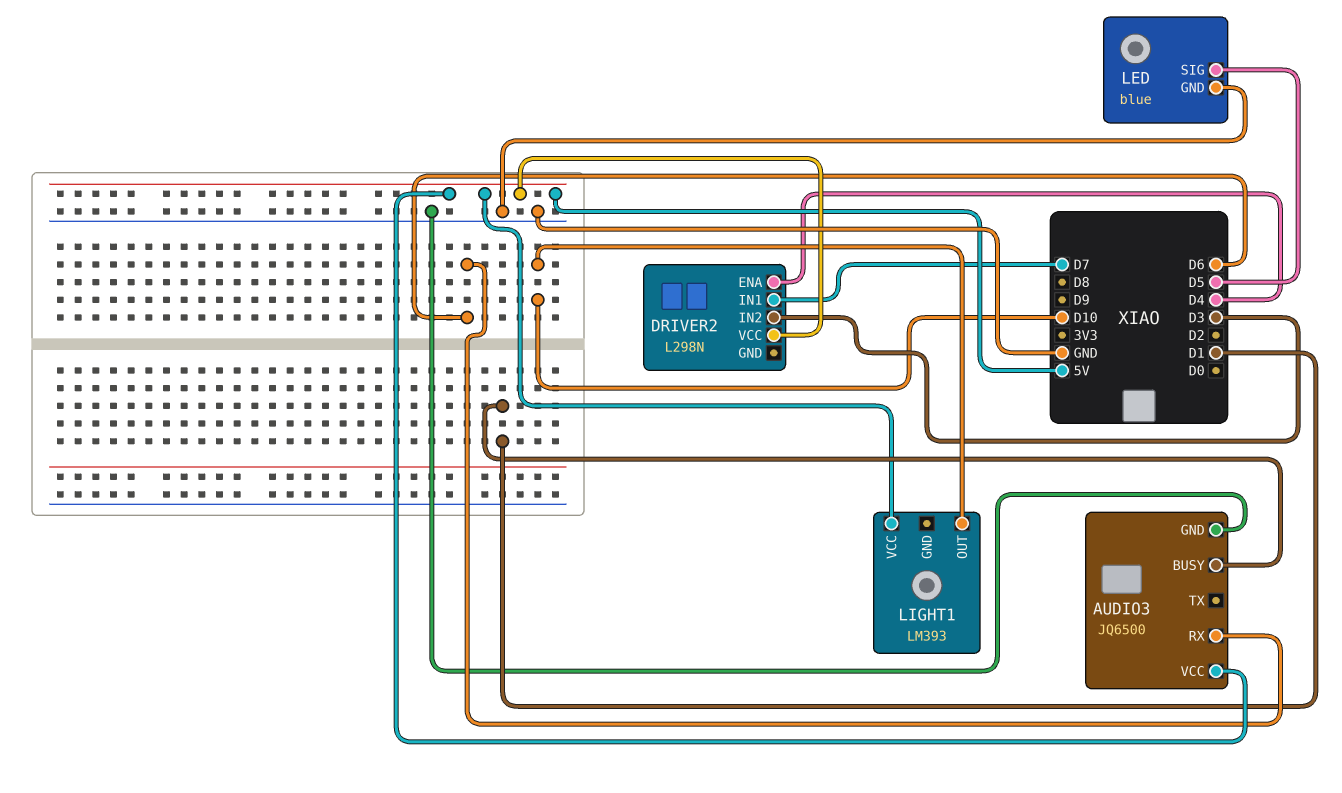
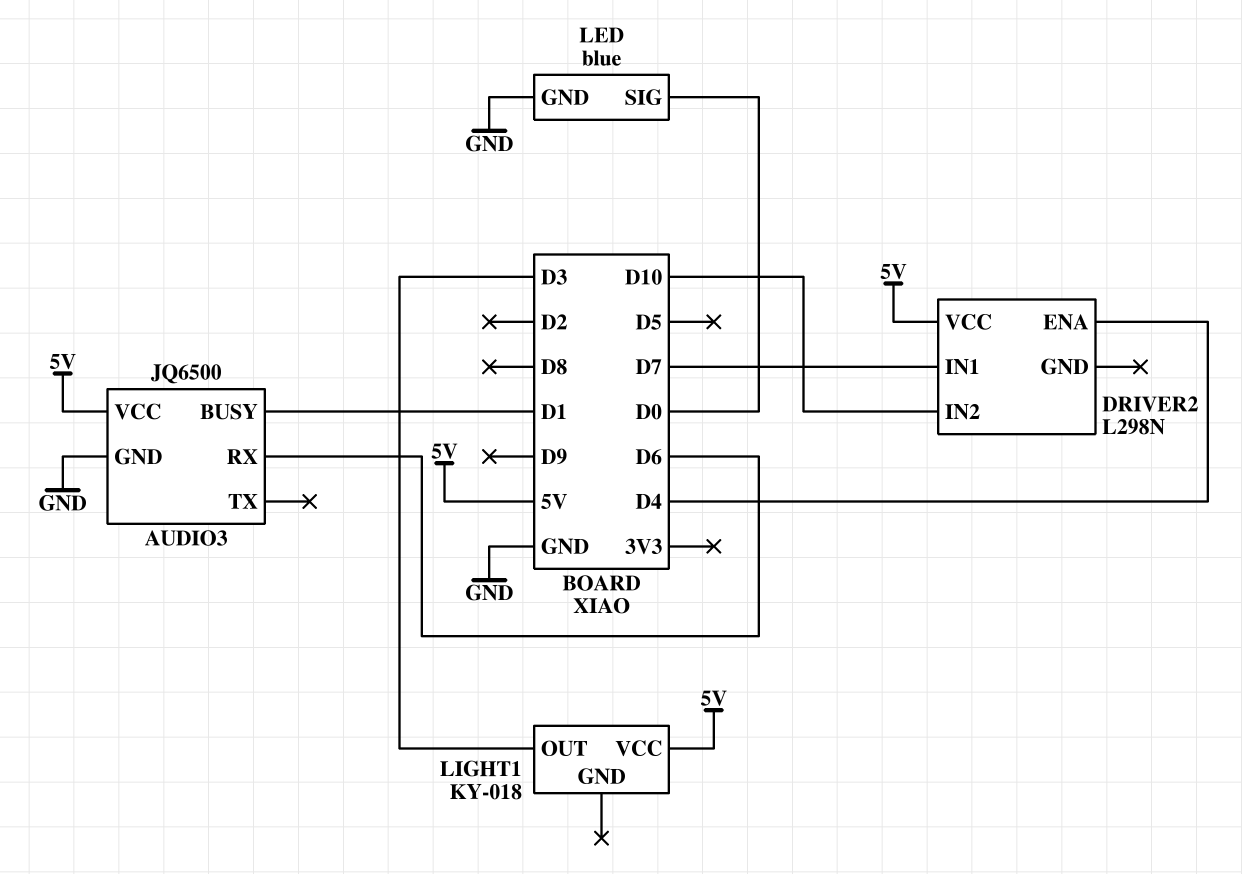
DRIVER2 pin IN2: D3 -> D10
LED pin SIG: D5 -> D0
LIGHT1: LM393 -> KY-018
LIGHT1 pin OUT: D10 -> D3

